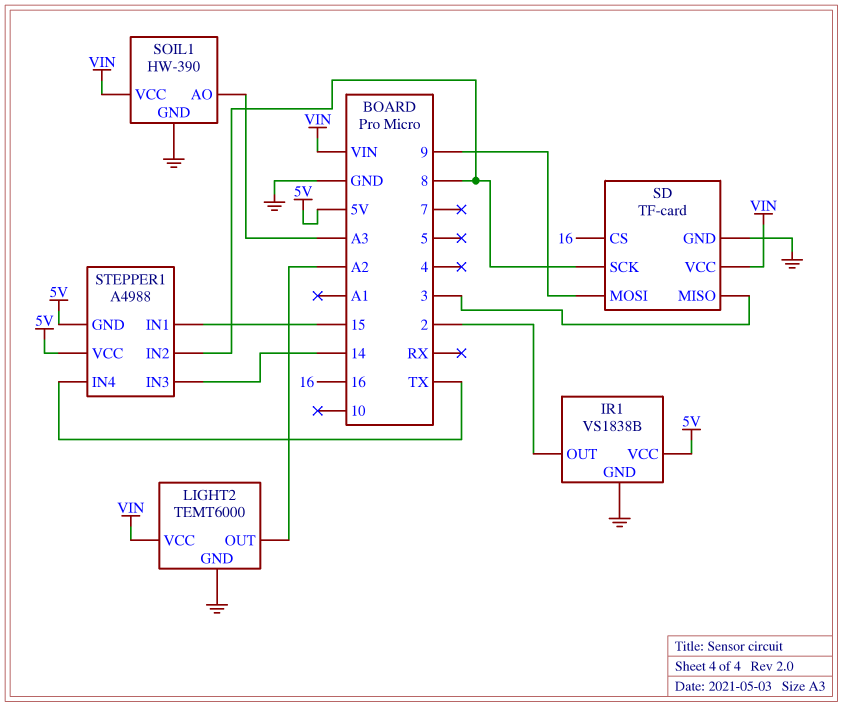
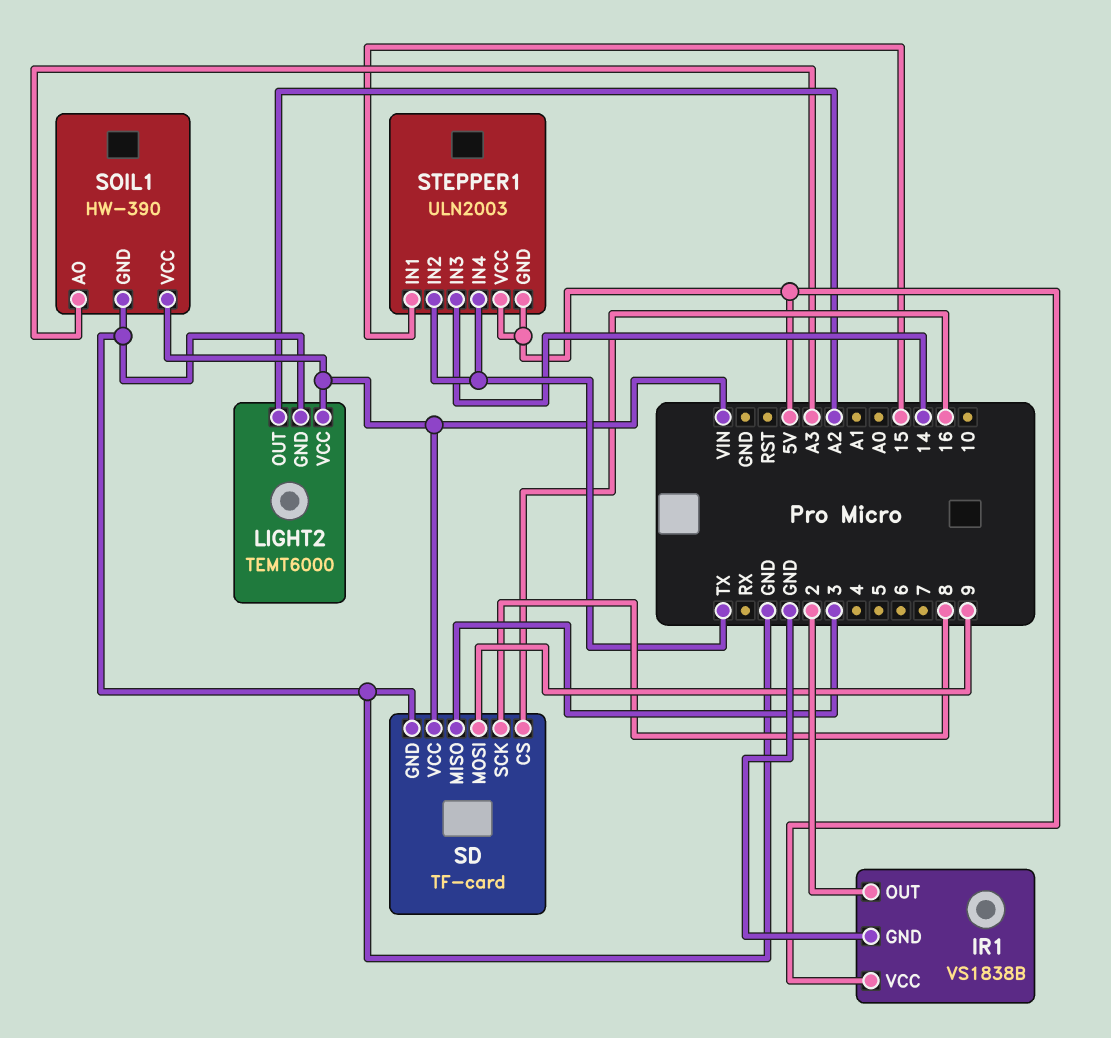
STEPPER1: A4988 -> ULN2003
STEPPER1 pin IN2: 8 -> TX

